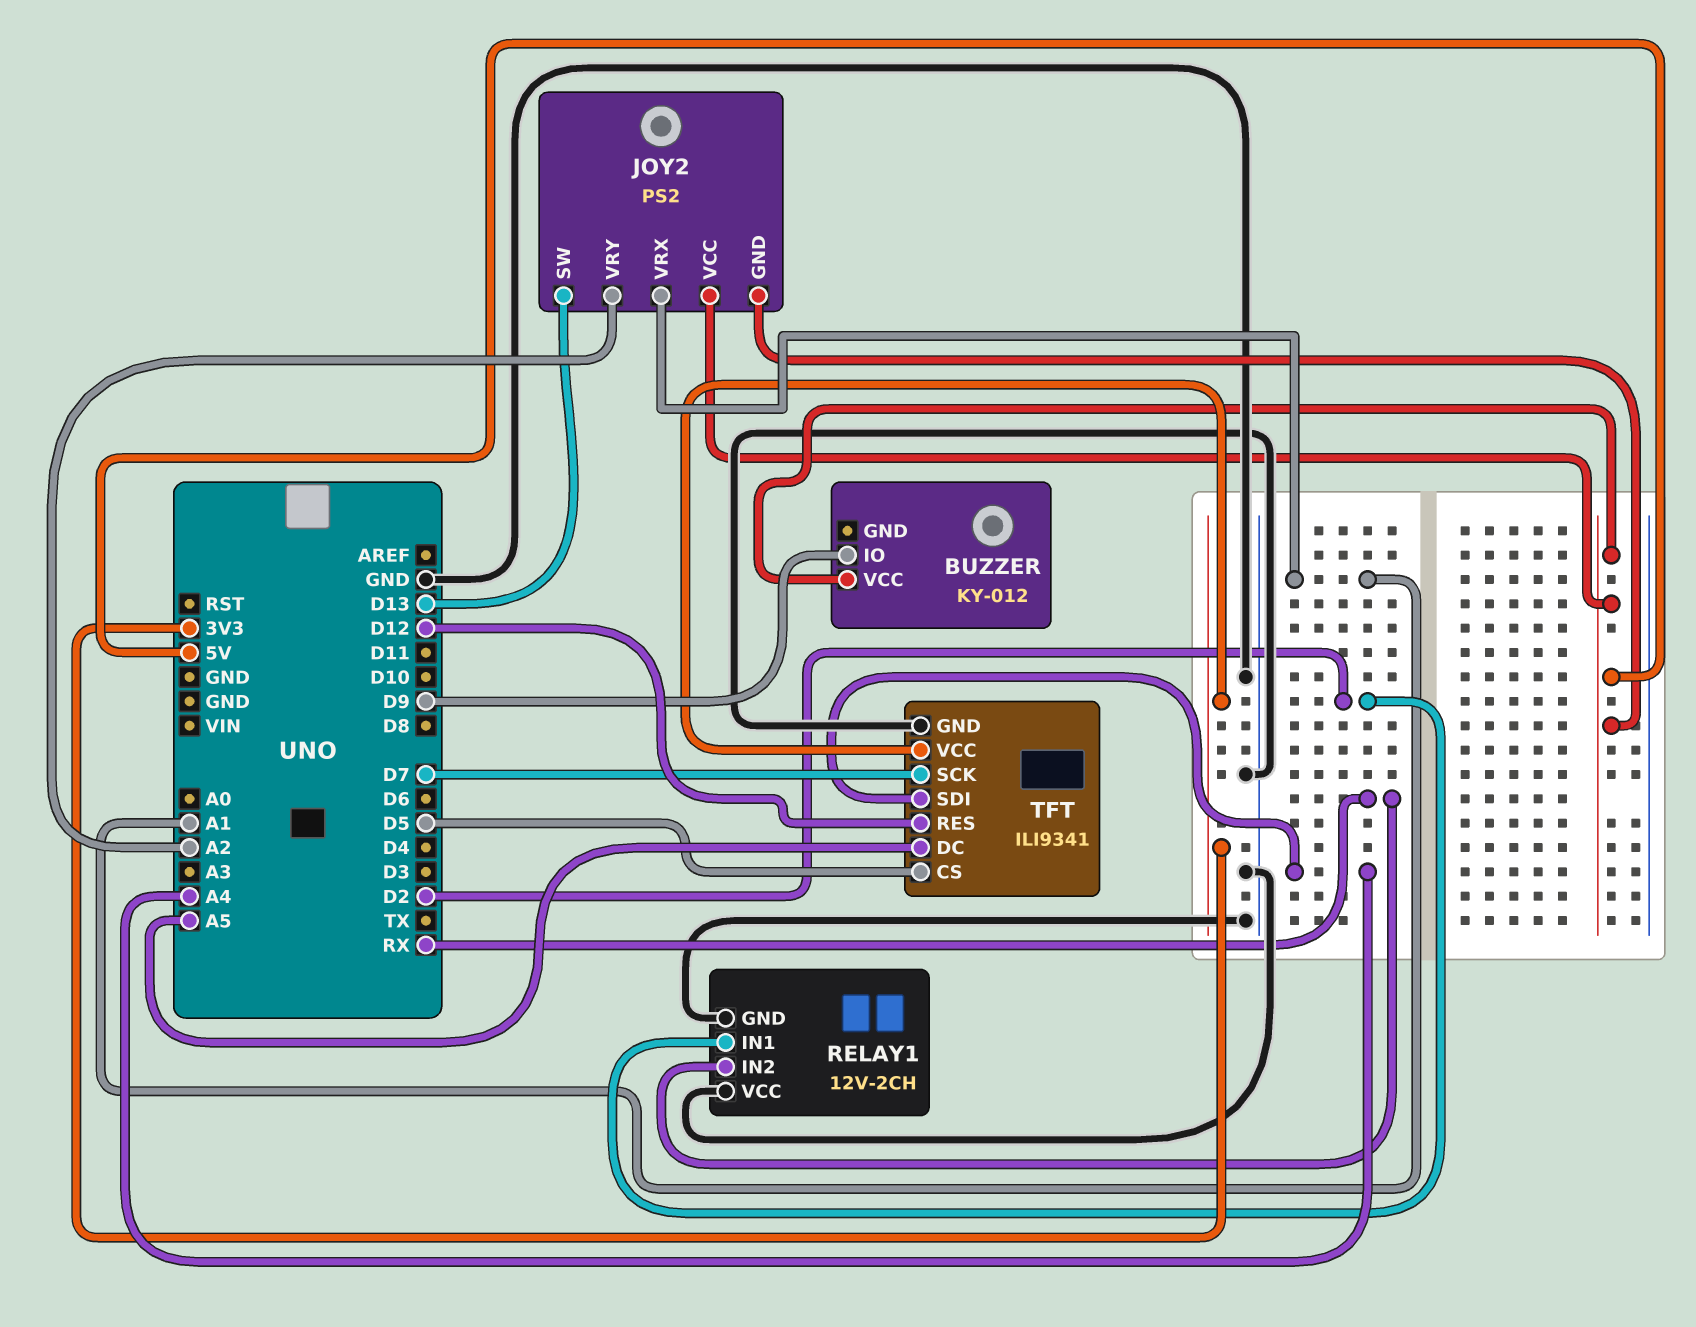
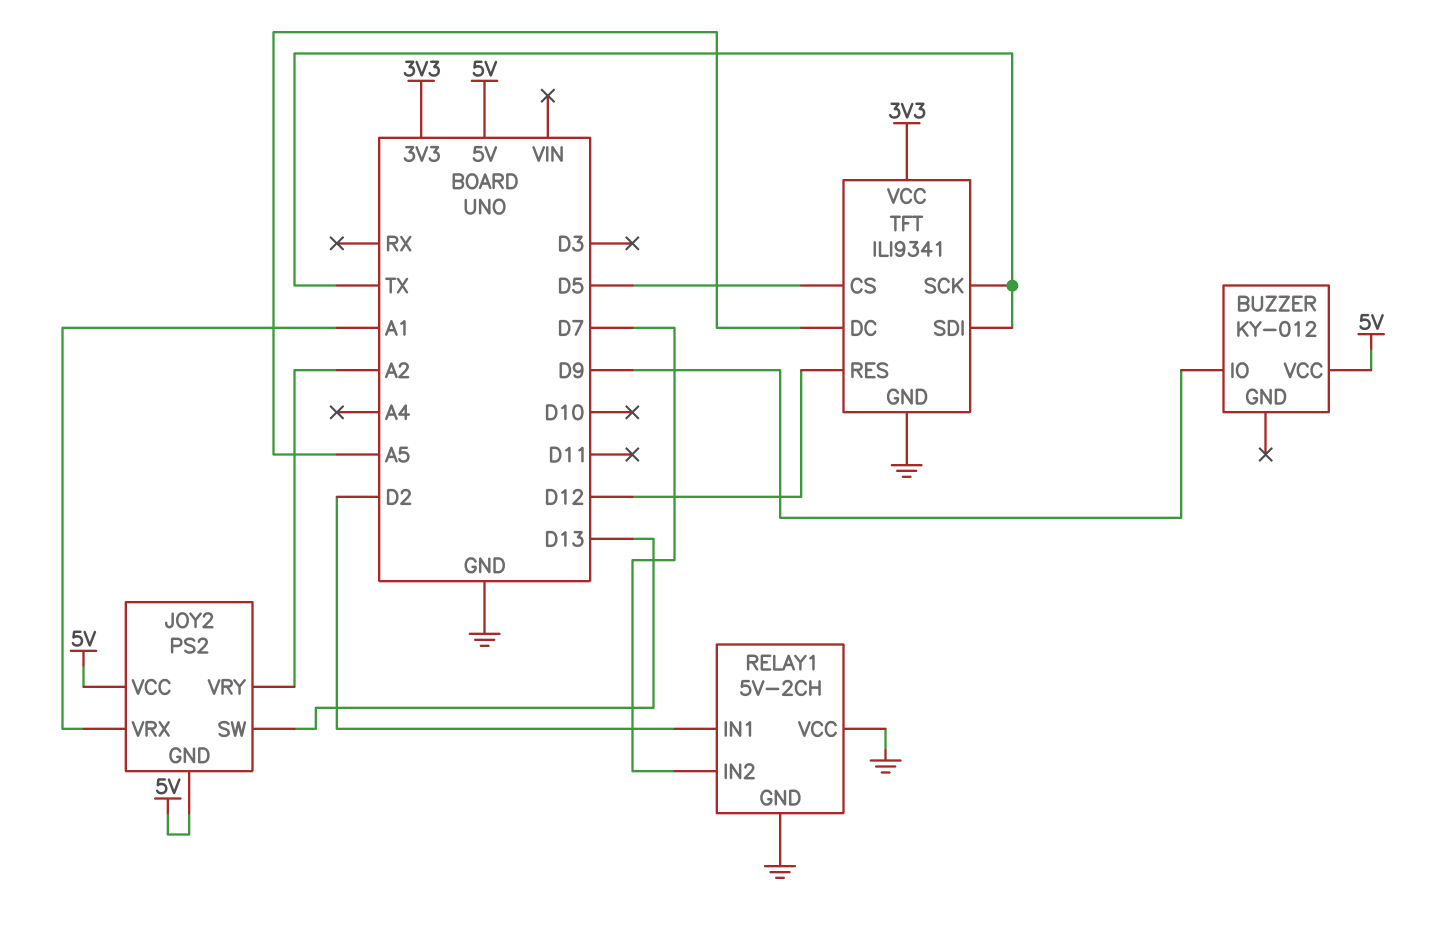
RELAY1: 12V-2CH -> 5V-2CH
RELAY1 pin IN2: RX -> D7
TFT pin SCK: D7 -> TX
TFT pin SDI: A4 -> TX

